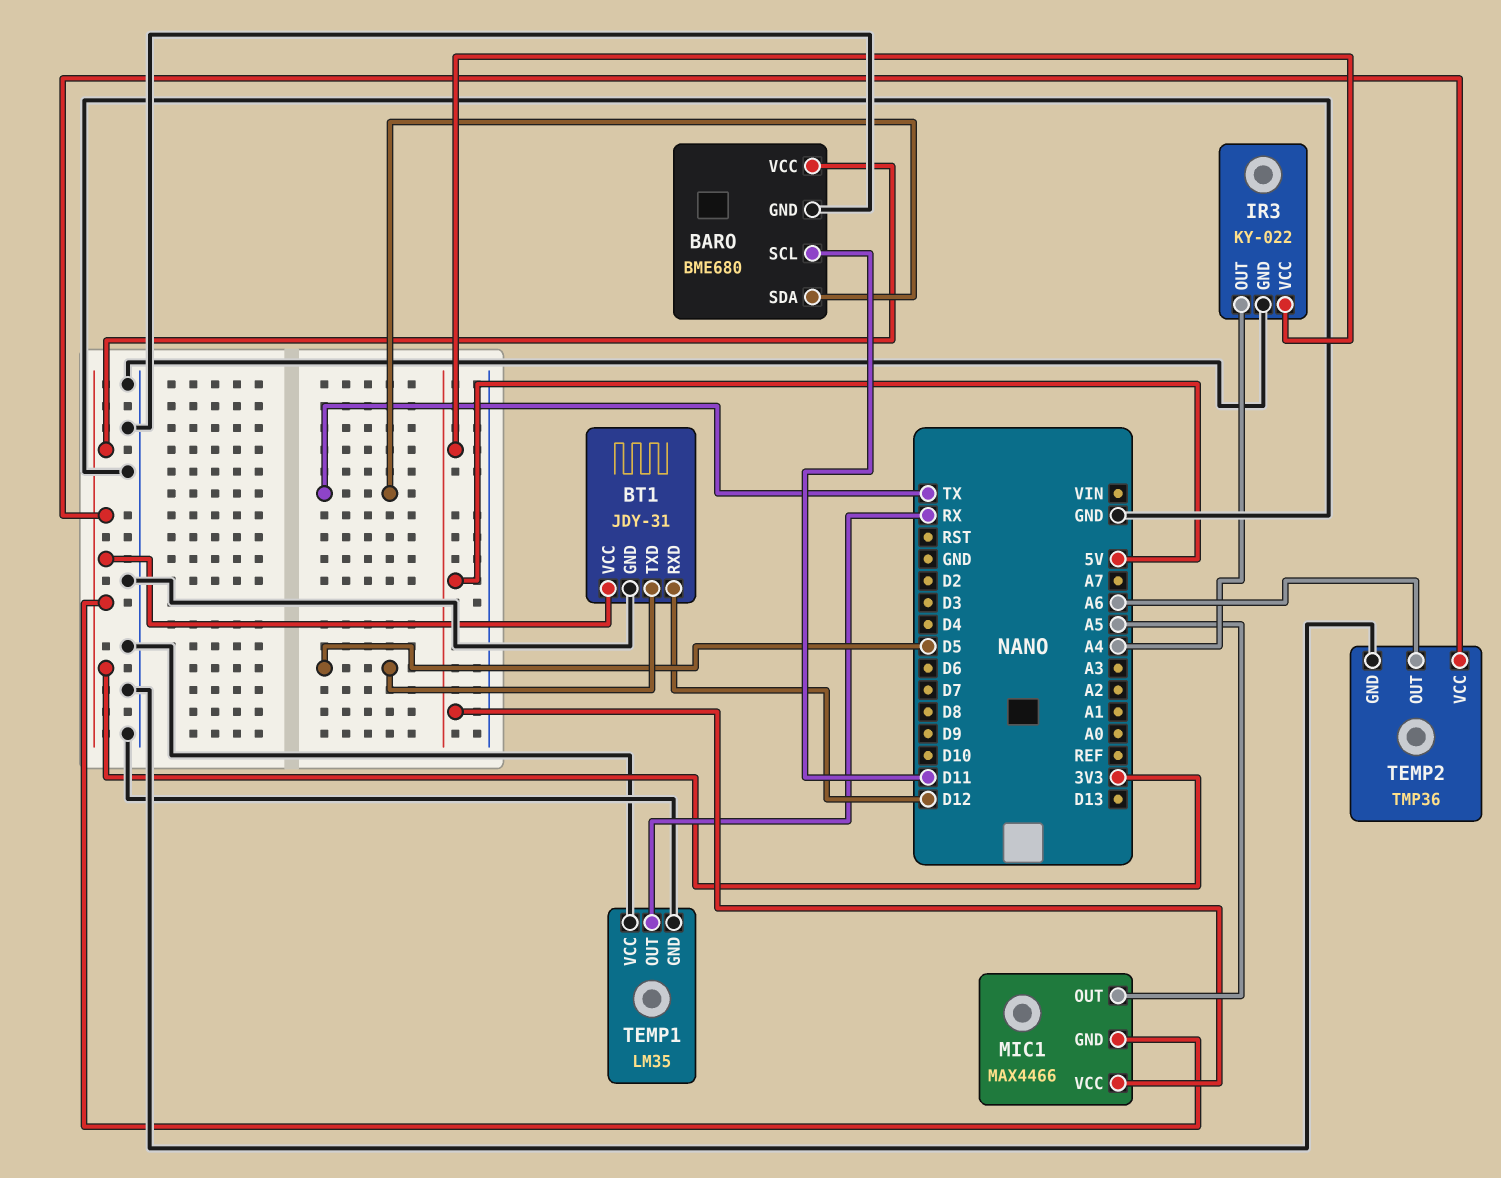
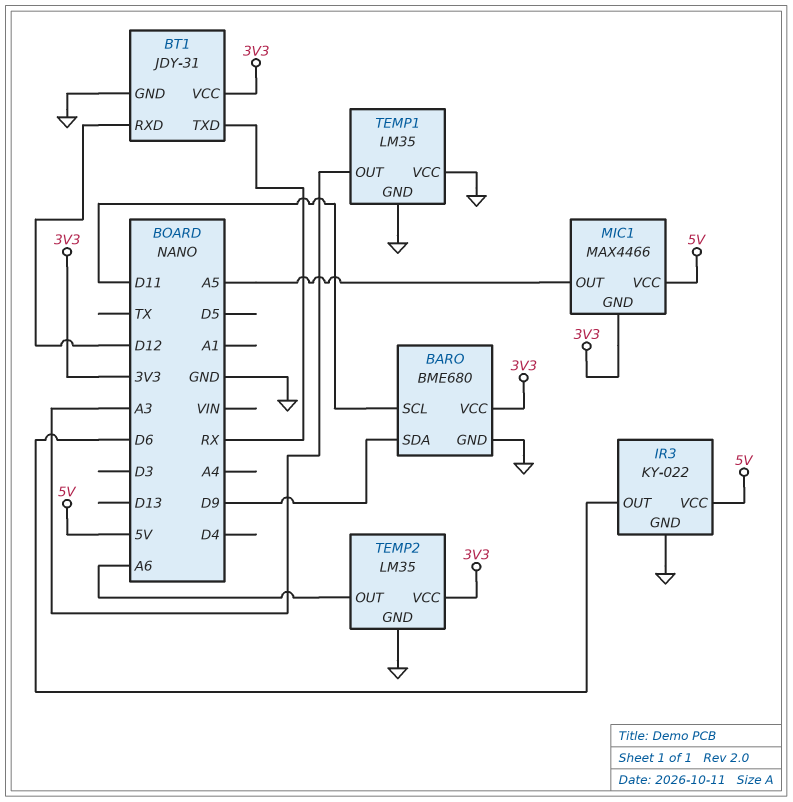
BARO pin SDA: TX -> D9
BT1 pin TXD: D5 -> RX
IR3 pin OUT: A4 -> D6
TEMP1 pin OUT: RX -> A3
TEMP2: TMP36 -> LM35

